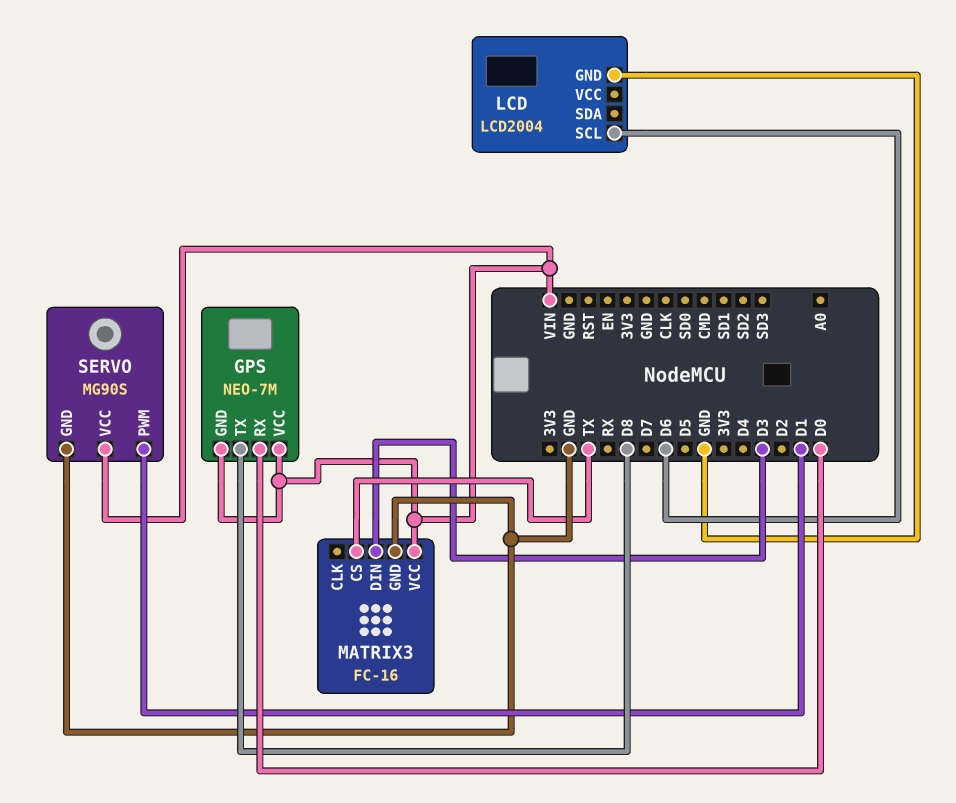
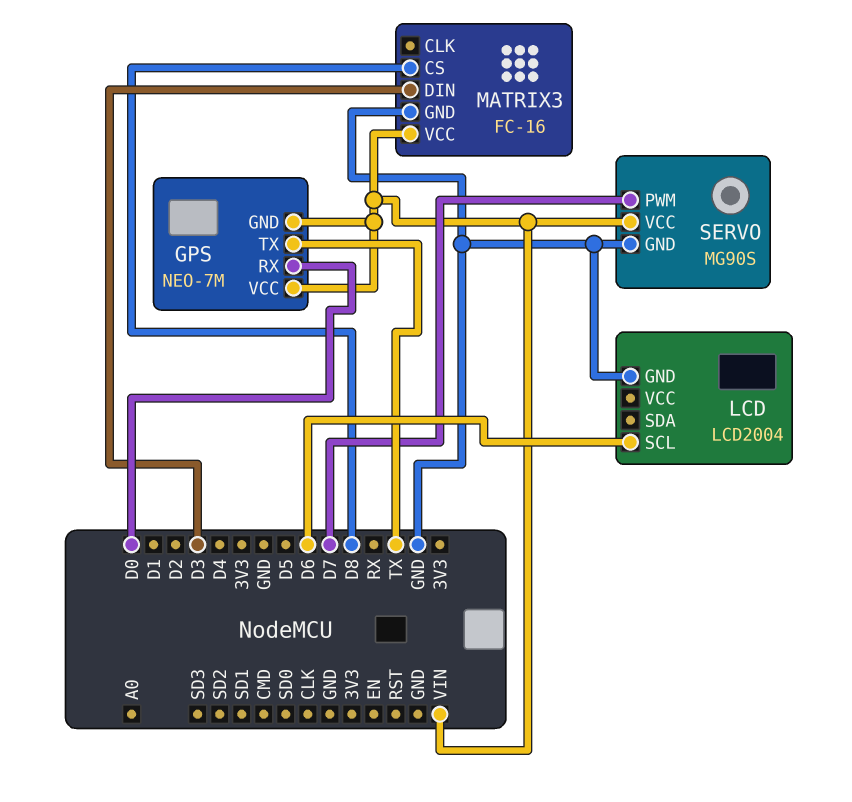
GPS pin TX: D8 -> TX
MATRIX3 pin CS: TX -> D8
SERVO pin PWM: D1 -> D7

